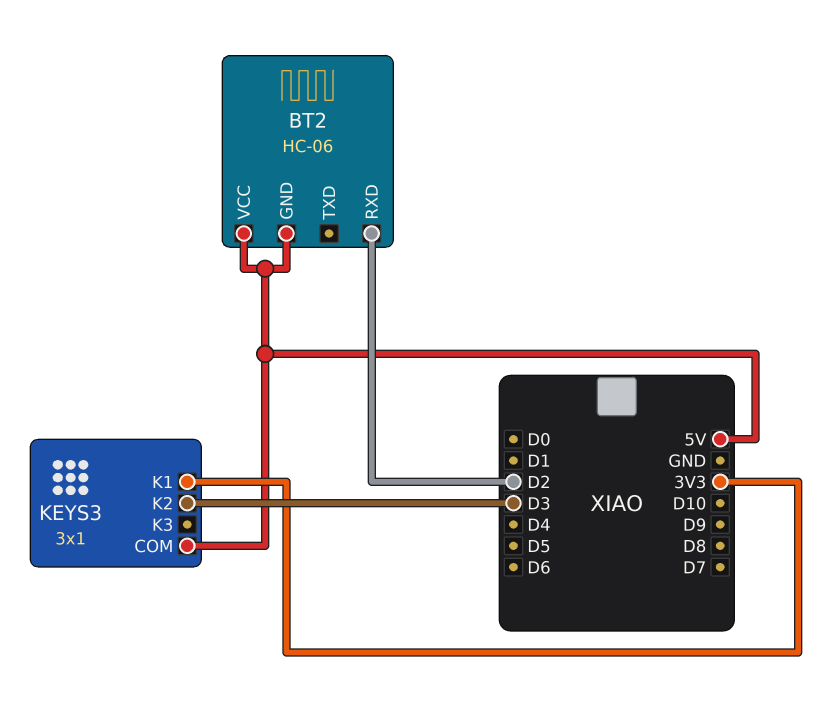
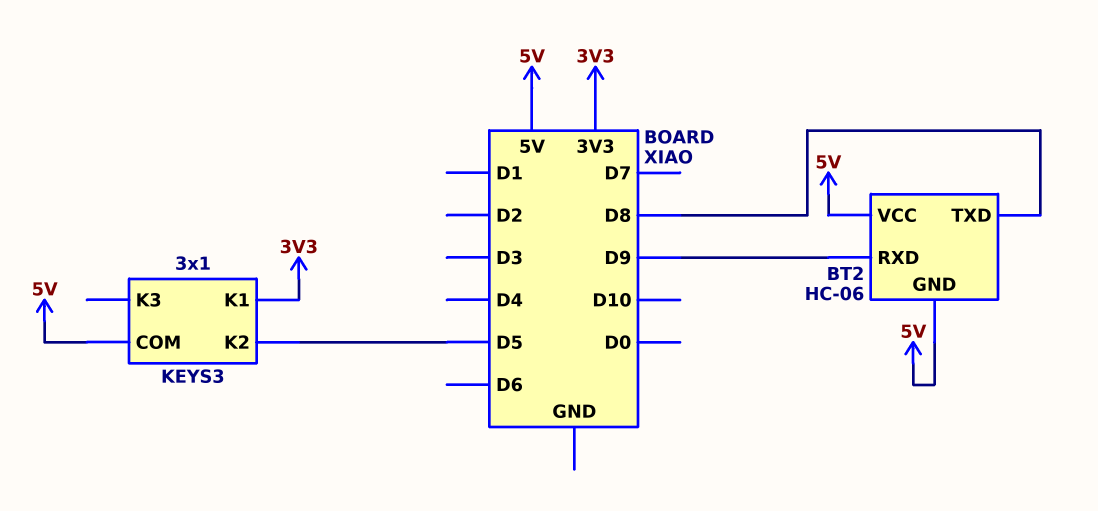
BT2 pin RXD: D2 -> D9
BT2 pin TXD: none -> D8
KEYS3 pin K2: D3 -> D5

